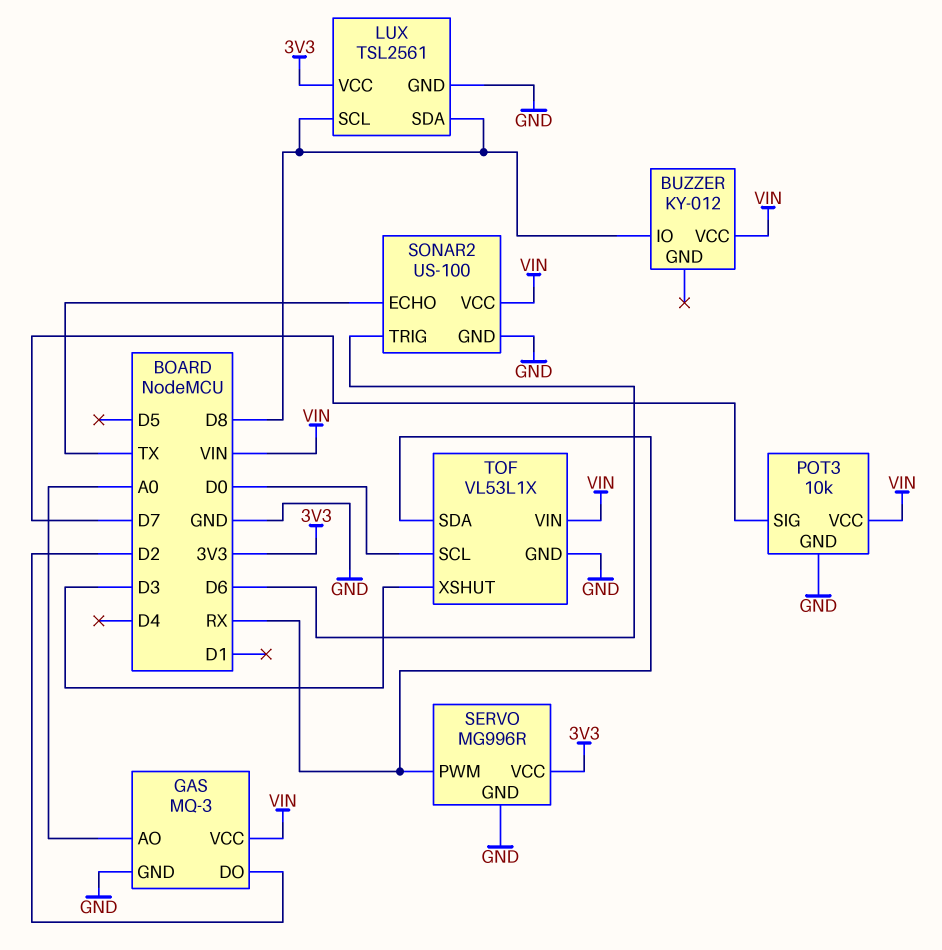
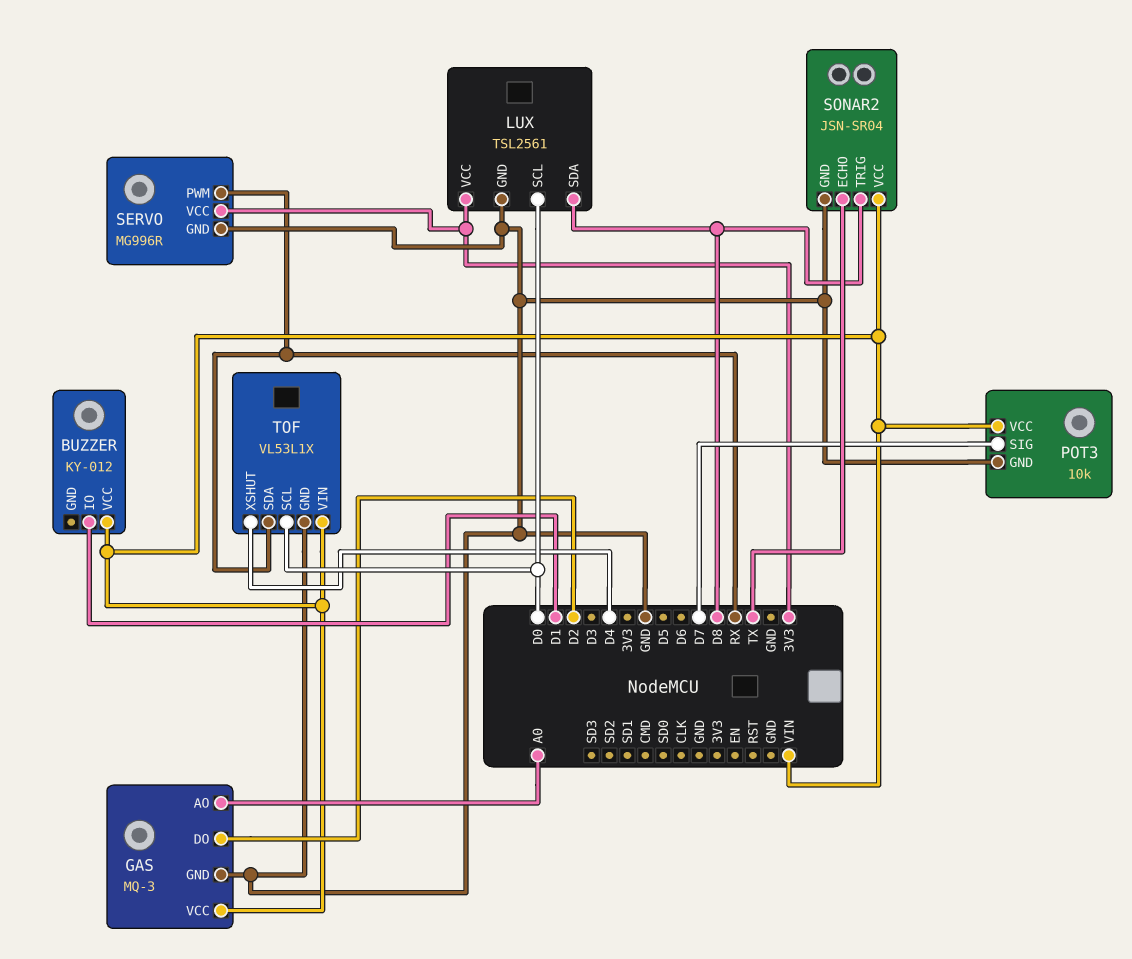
BUZZER pin IO: D8 -> D1
LUX pin SCL: D8 -> D0
SONAR2: US-100 -> JSN-SR04
SONAR2 pin TRIG: D6 -> D8
TOF pin XSHUT: D3 -> D4

